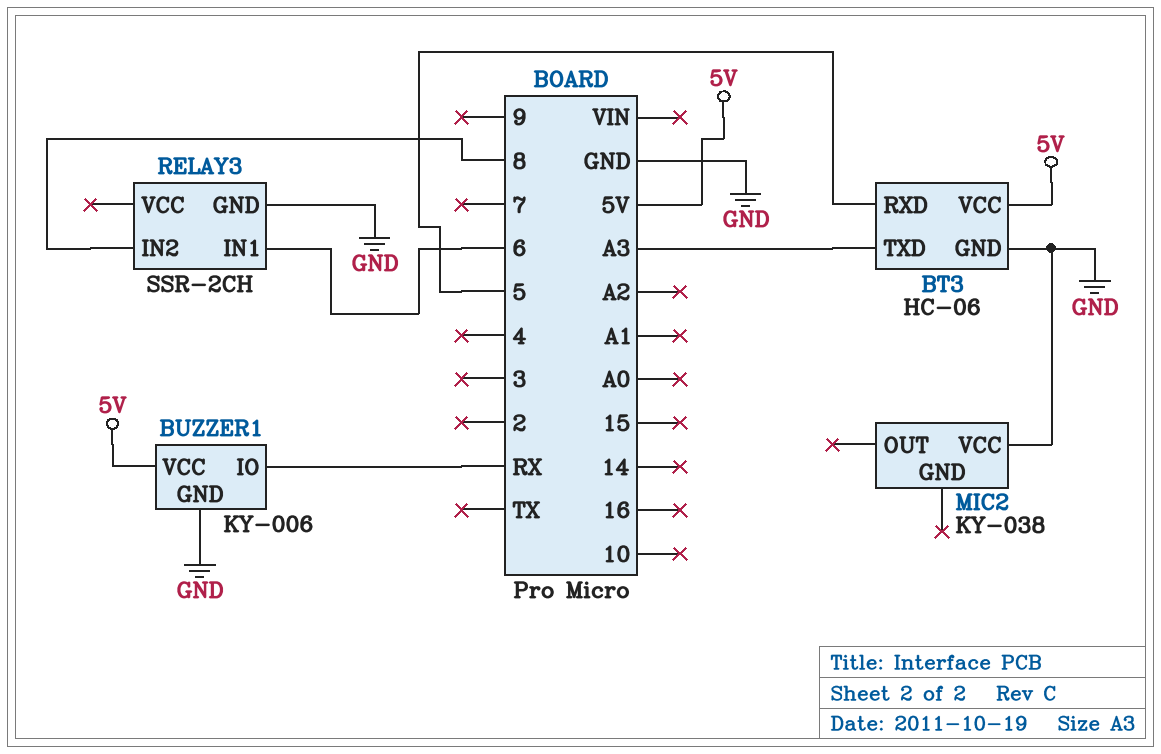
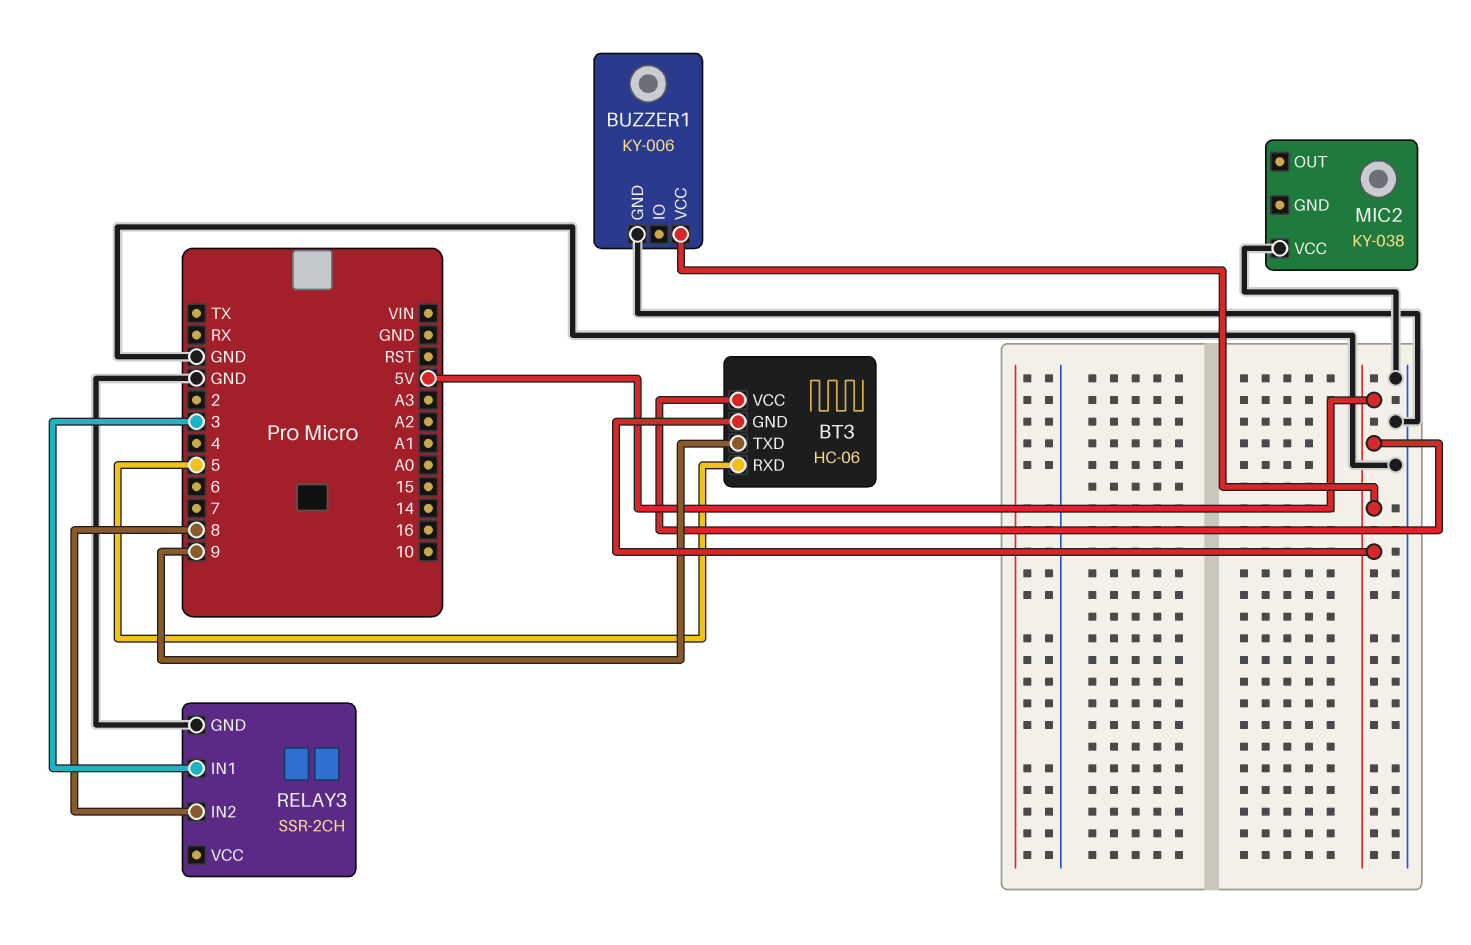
BT3 pin GND: GND -> 5V
BT3 pin TXD: A3 -> 9
BUZZER1 pin IO: RX -> none
RELAY3 pin IN1: 6 -> 3

